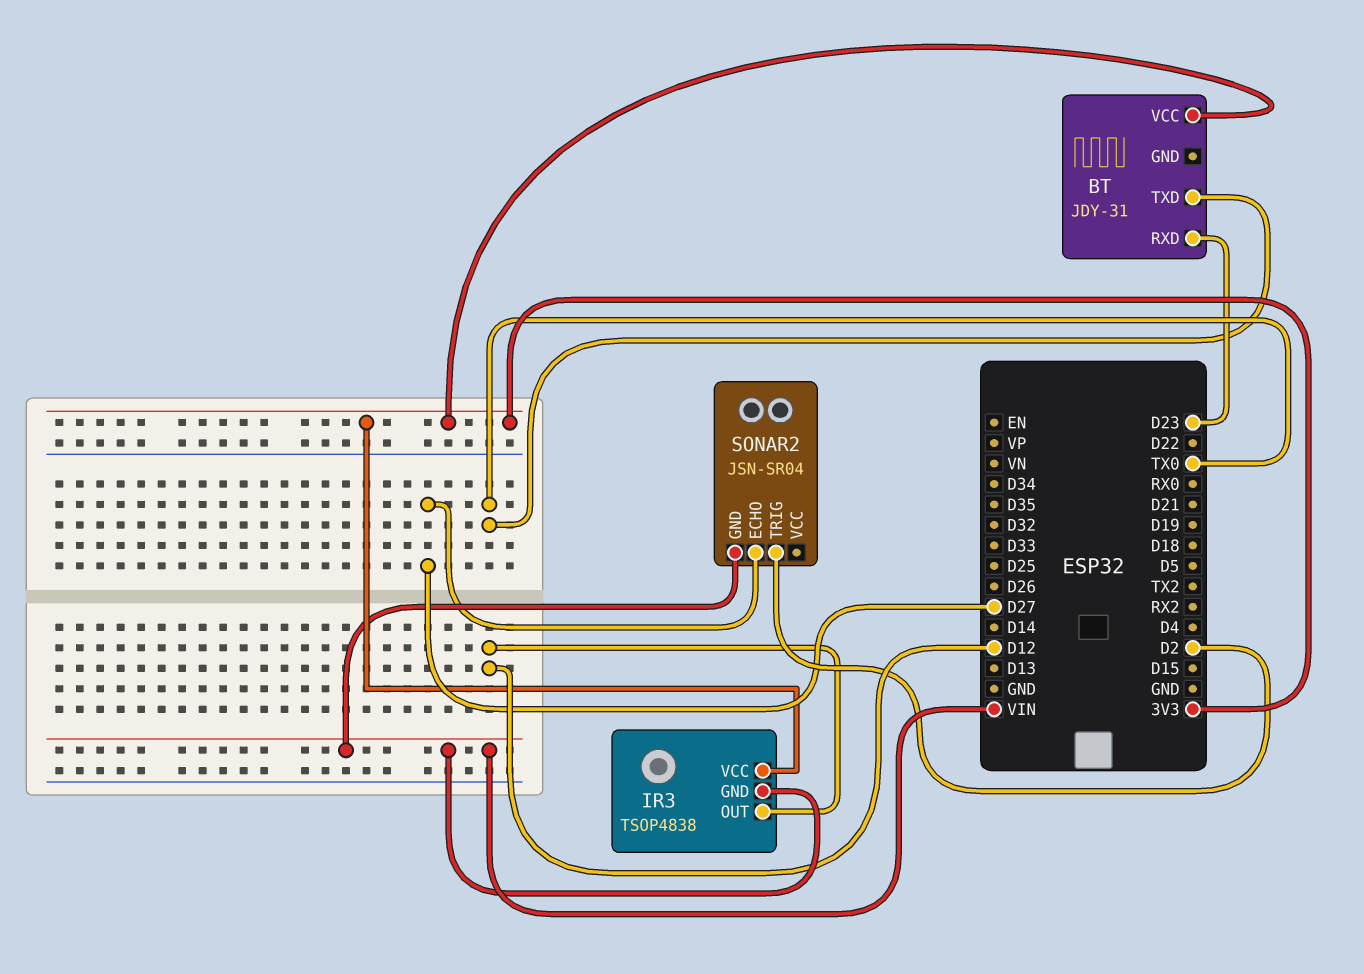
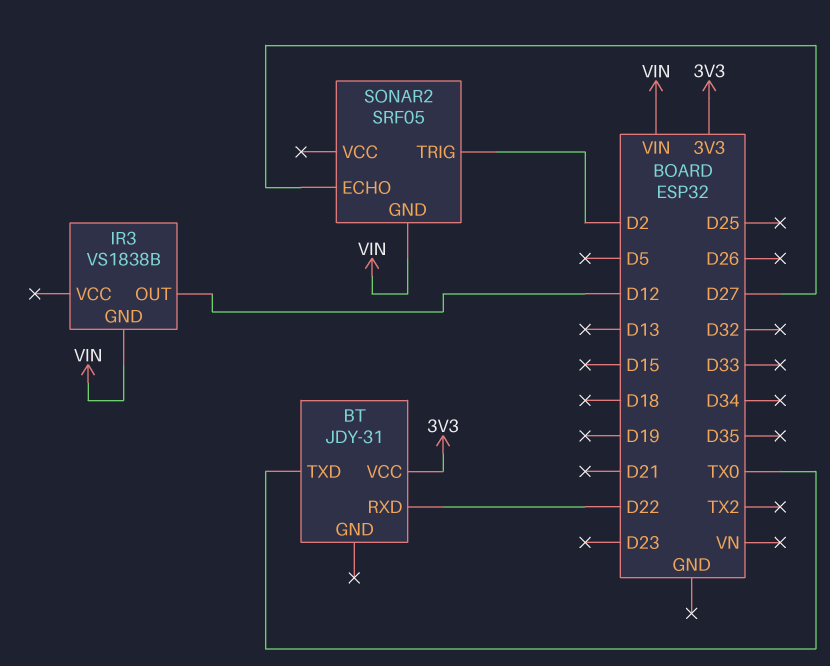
BT pin RXD: D23 -> D22
IR3: TSOP4838 -> VS1838B
IR3 pin VCC: 3V3 -> none
SONAR2: JSN-SR04 -> SRF05

